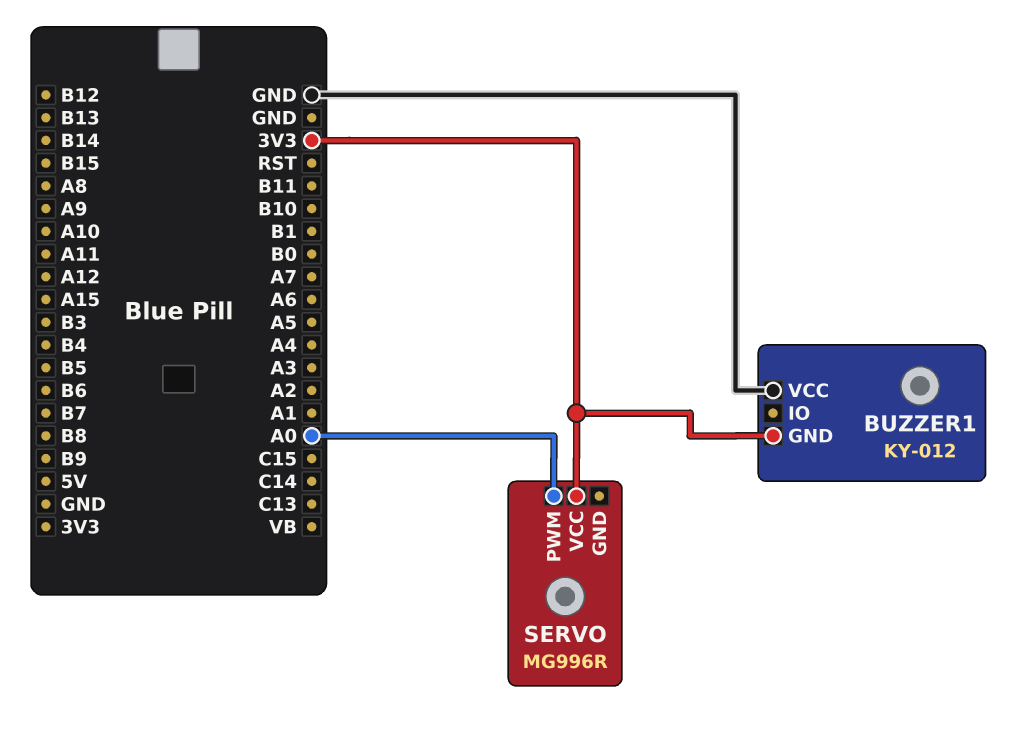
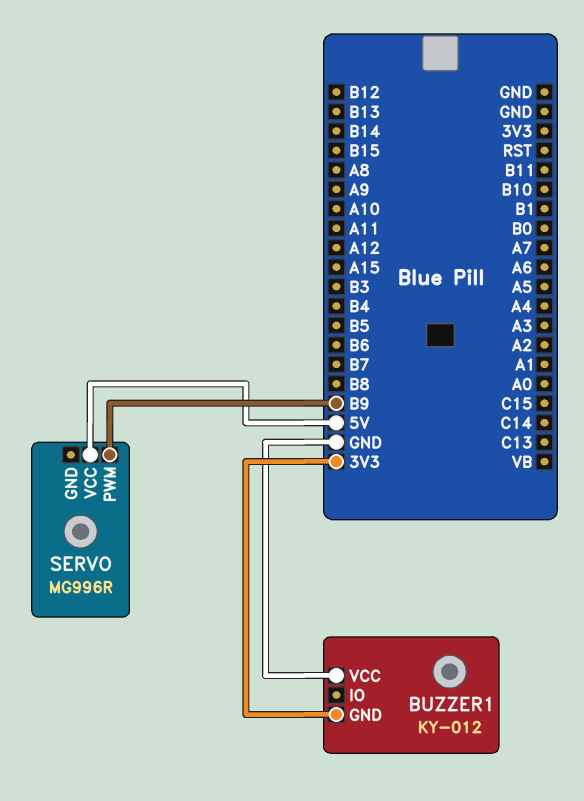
SERVO pin PWM: A0 -> B9
SERVO pin VCC: 3V3 -> 5V

